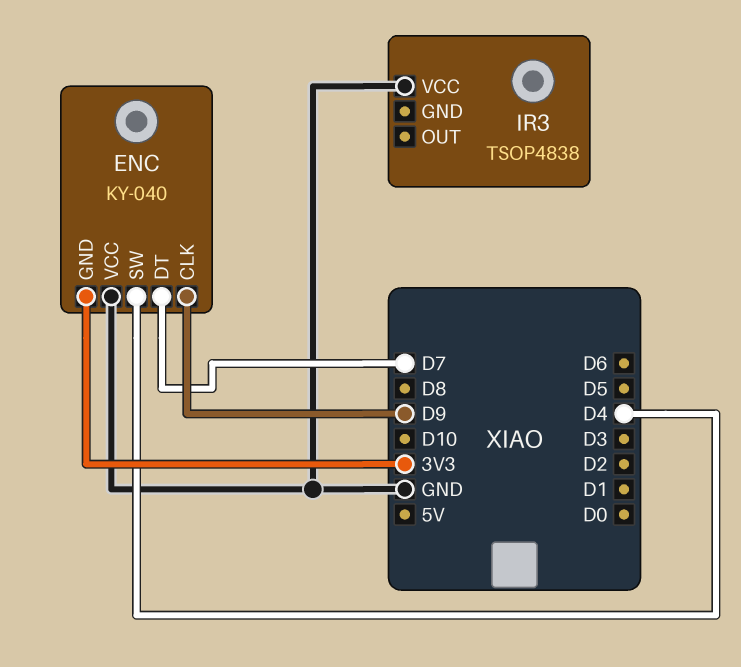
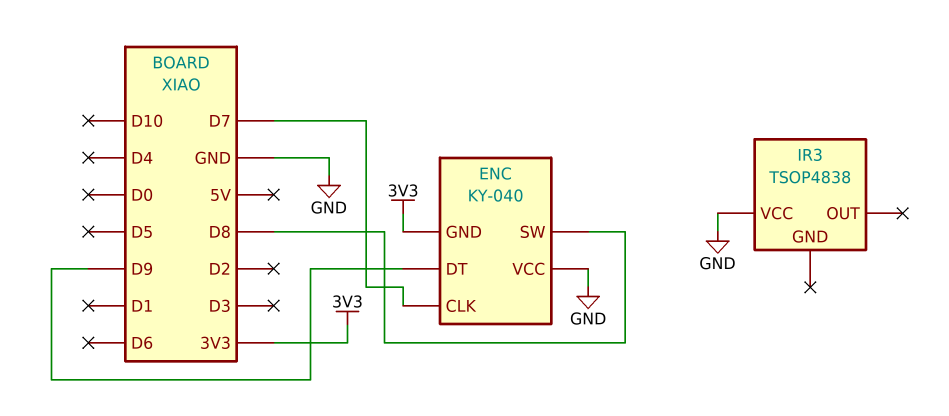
ENC pin CLK: D9 -> D7
ENC pin DT: D7 -> D9
ENC pin SW: D4 -> D8

